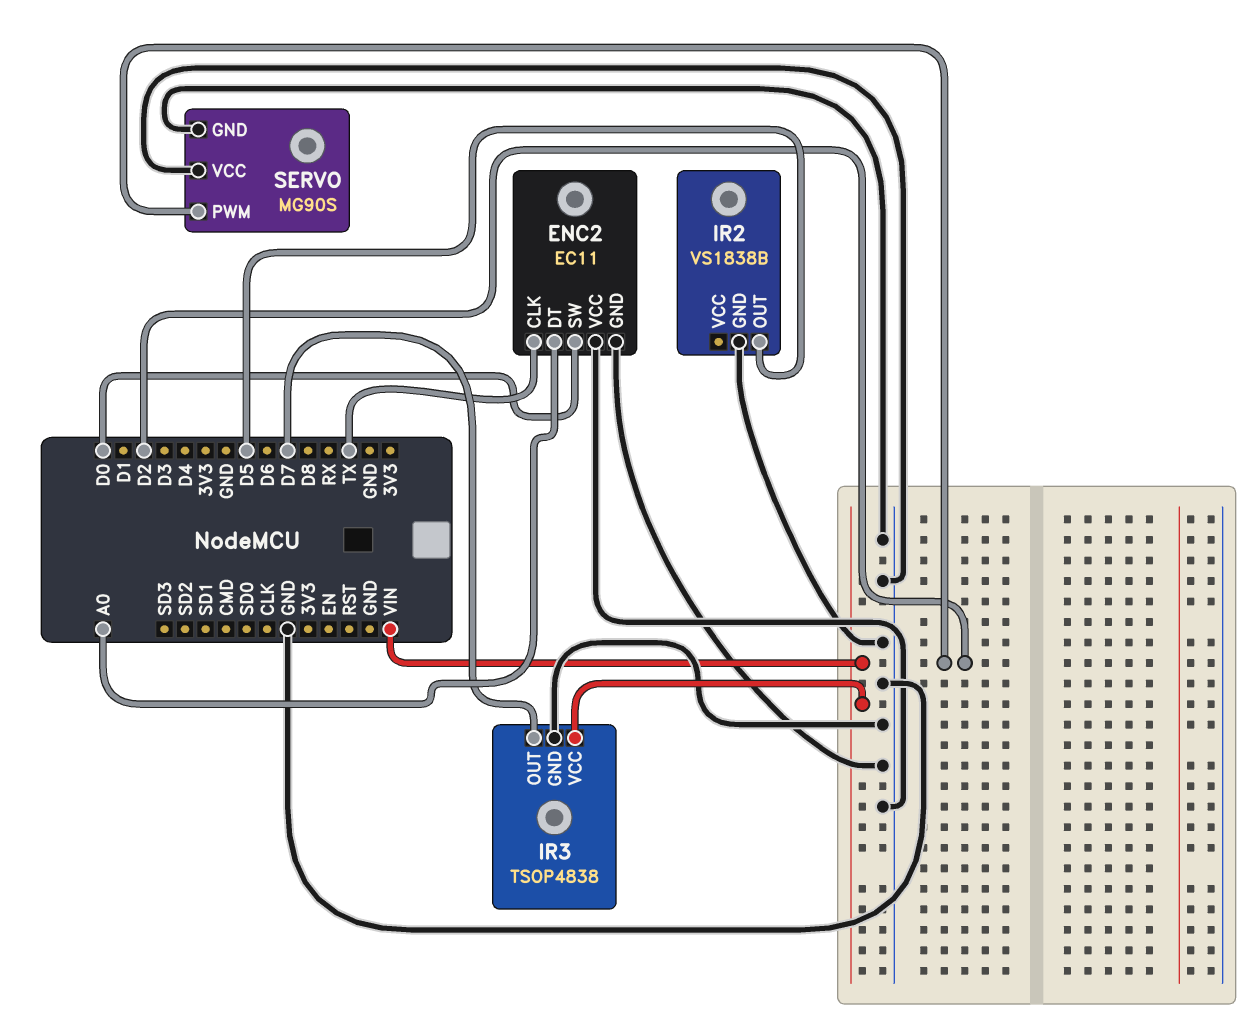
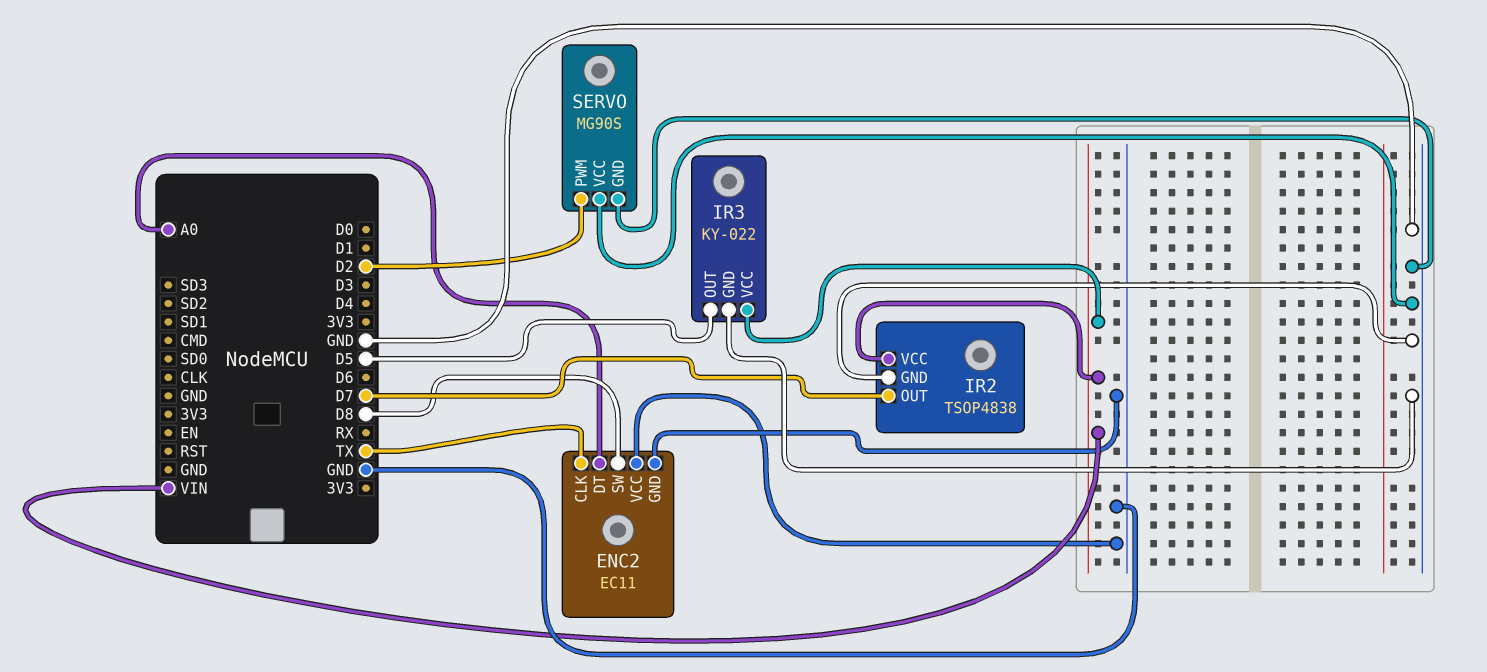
ENC2 pin SW: D0 -> D8
IR2: VS1838B -> TSOP4838
IR2 pin OUT: D5 -> D7
IR2 pin VCC: none -> VIN
IR3: TSOP4838 -> KY-022
IR3 pin OUT: D7 -> D5

